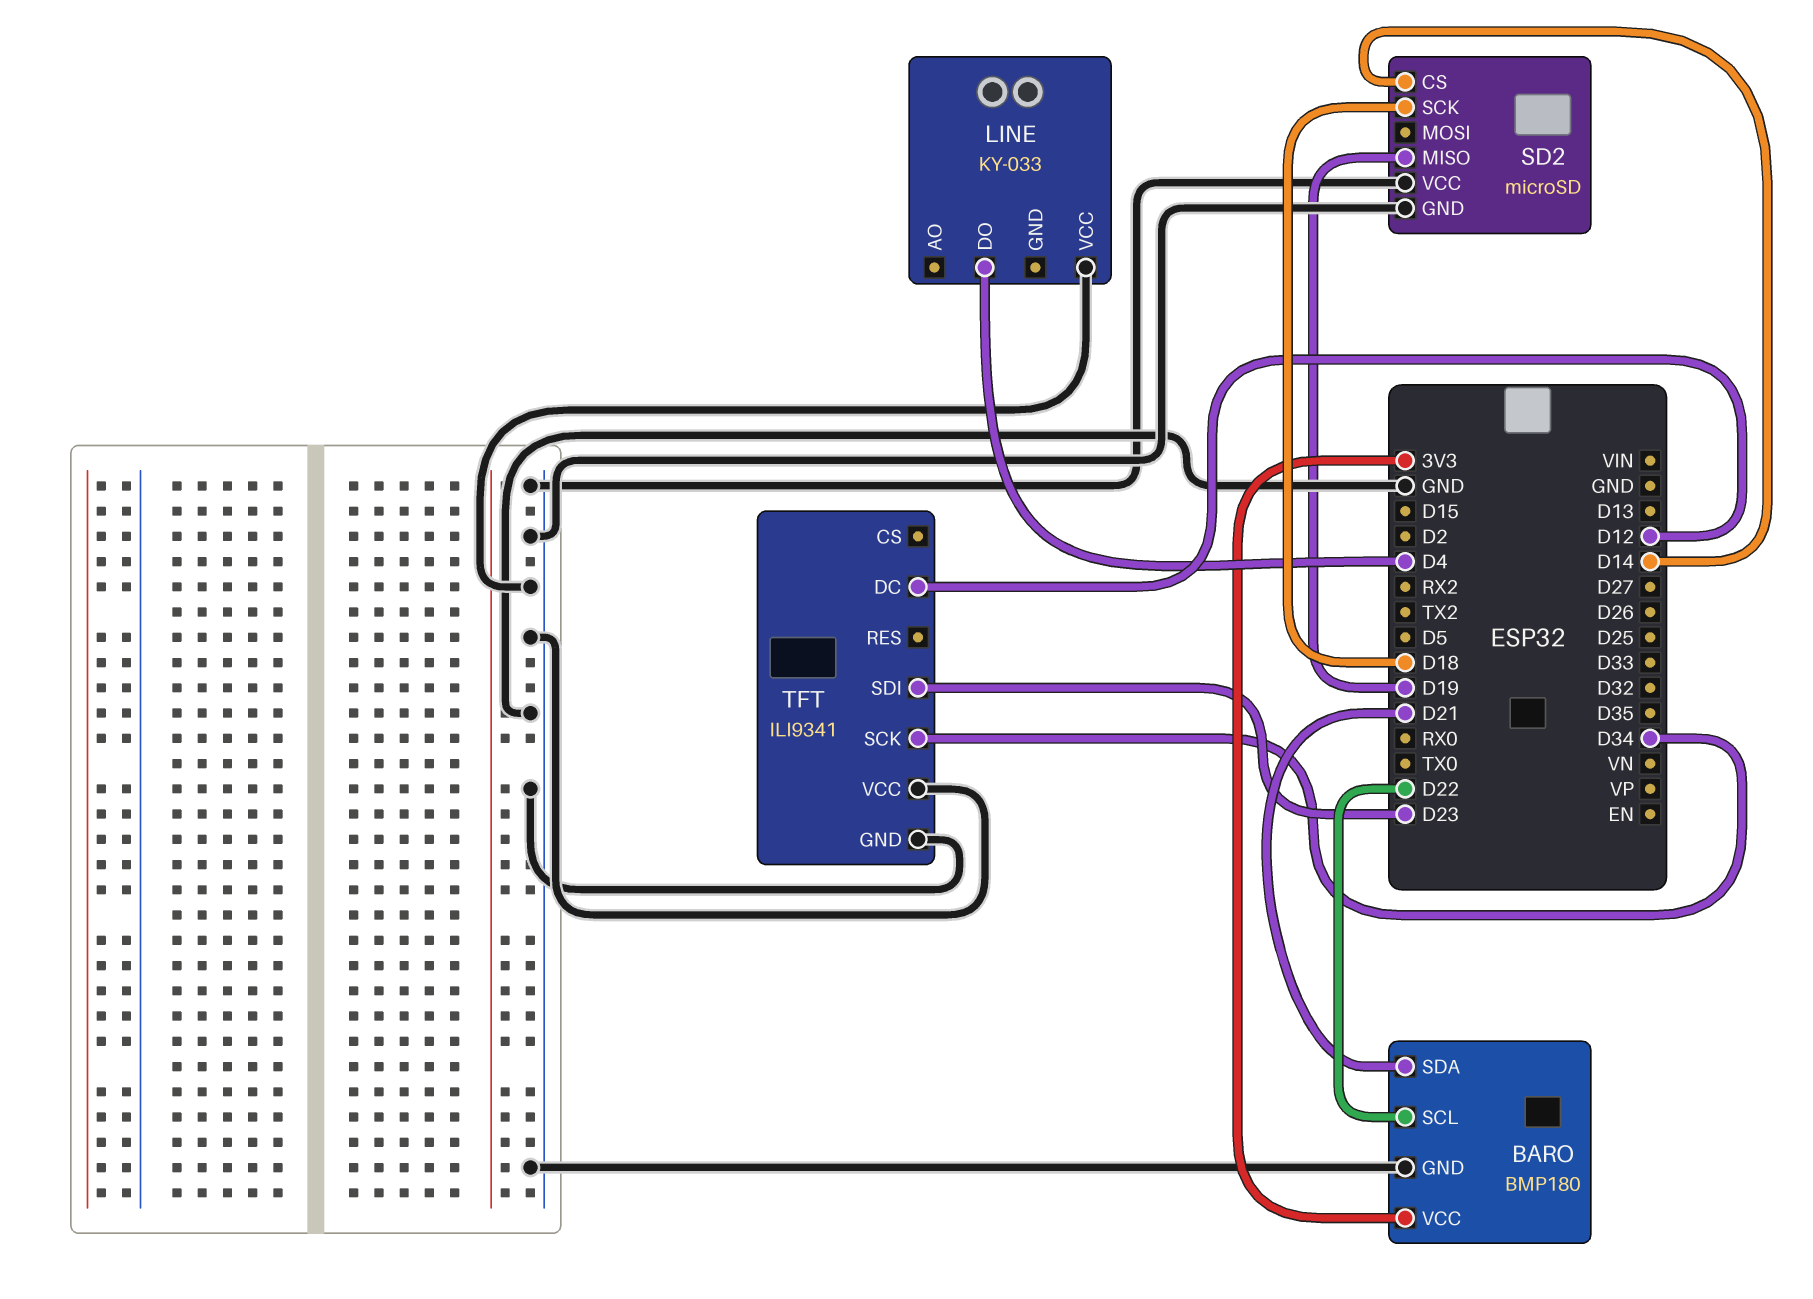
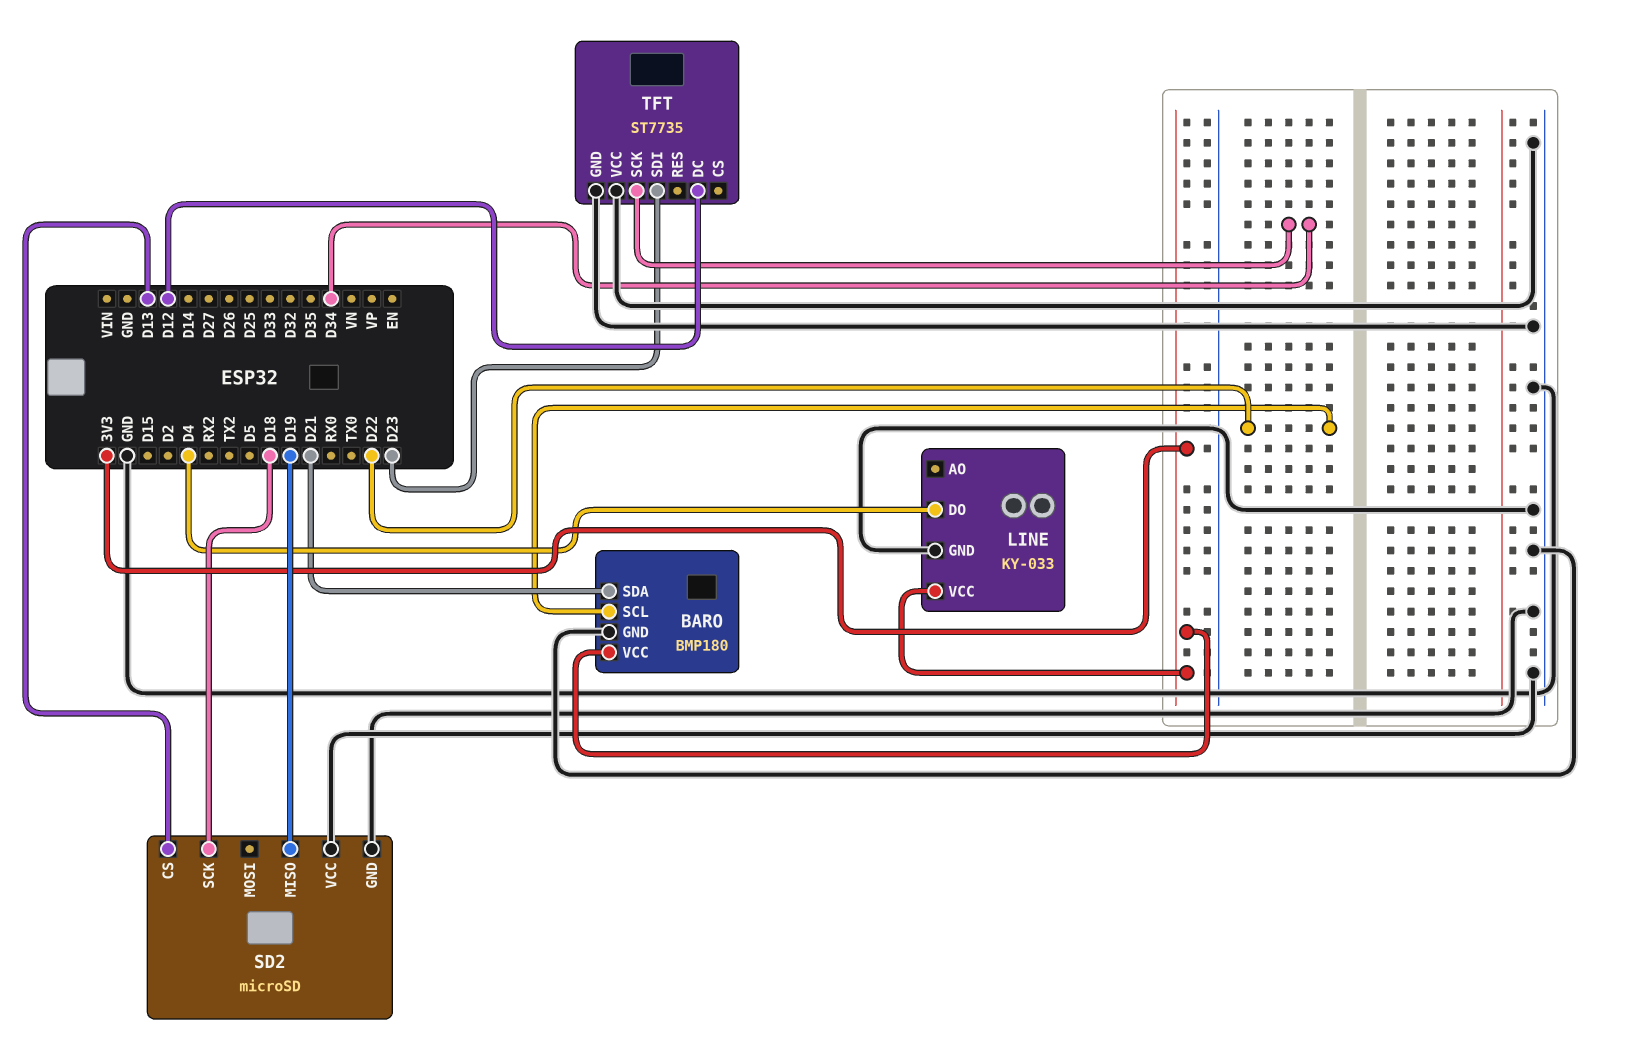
LINE pin GND: none -> GND
LINE pin VCC: GND -> 3V3
SD2 pin CS: D14 -> D13
TFT: ILI9341 -> ST7735

